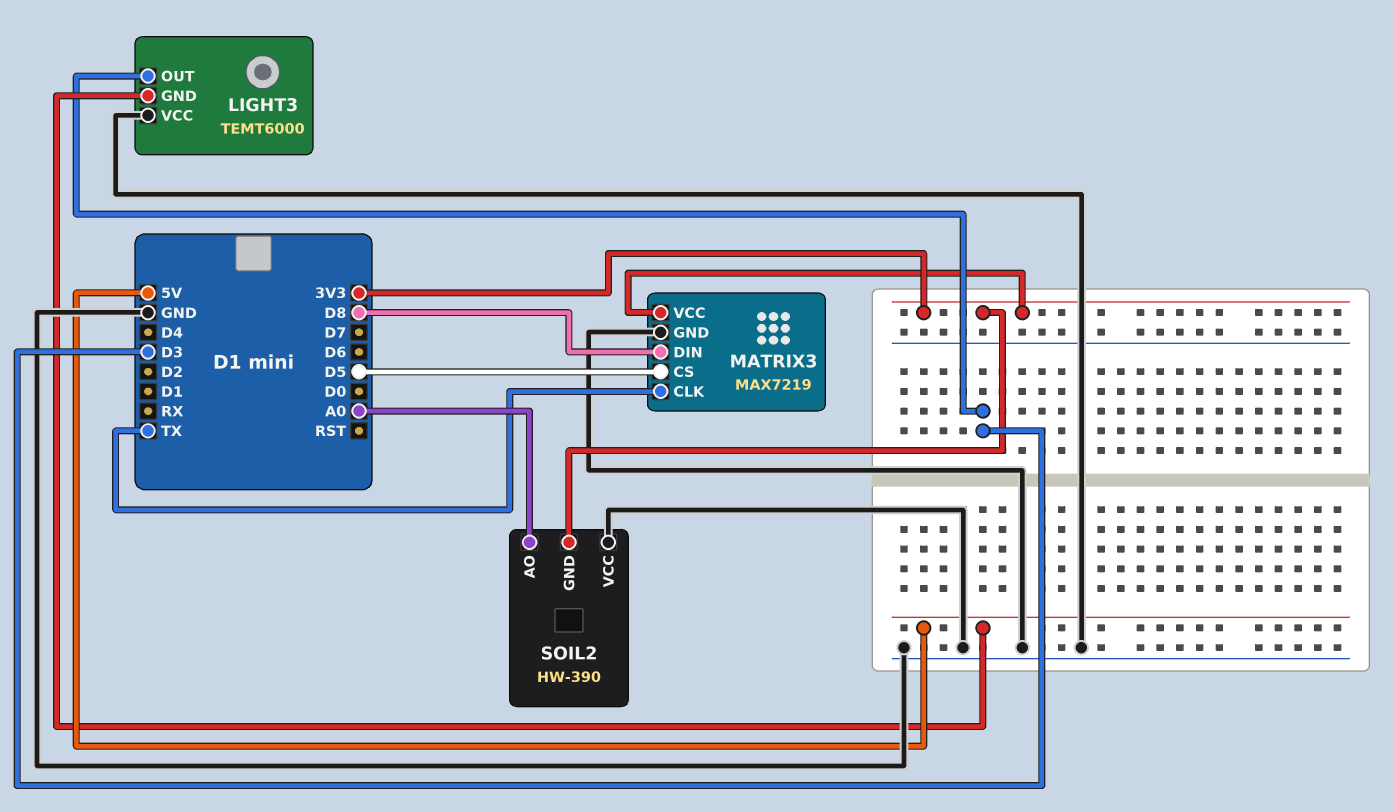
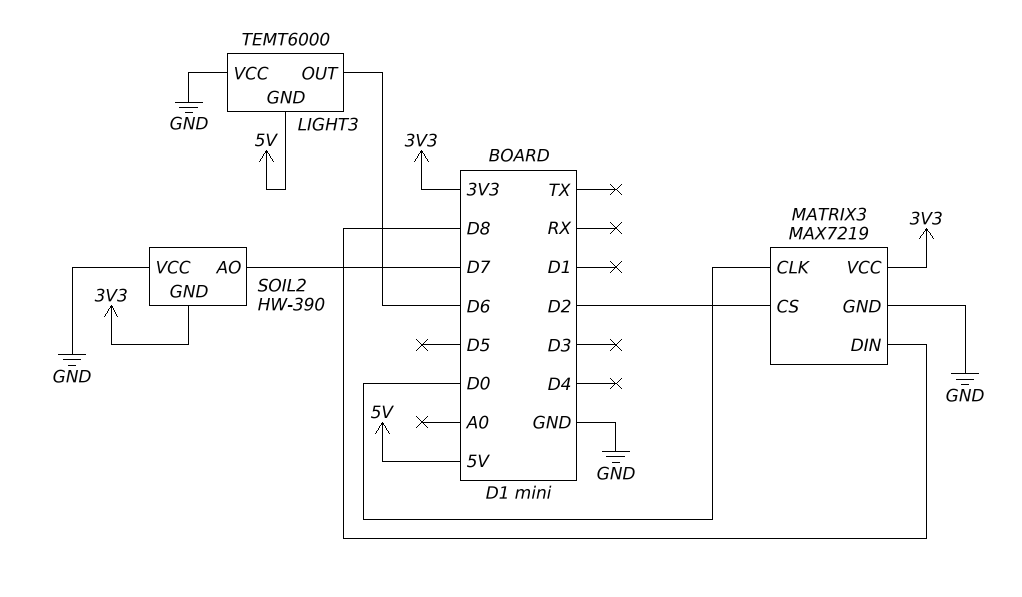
LIGHT3 pin OUT: D3 -> D6
MATRIX3 pin CLK: TX -> D0
MATRIX3 pin CS: D5 -> D2
SOIL2 pin AO: A0 -> D7

